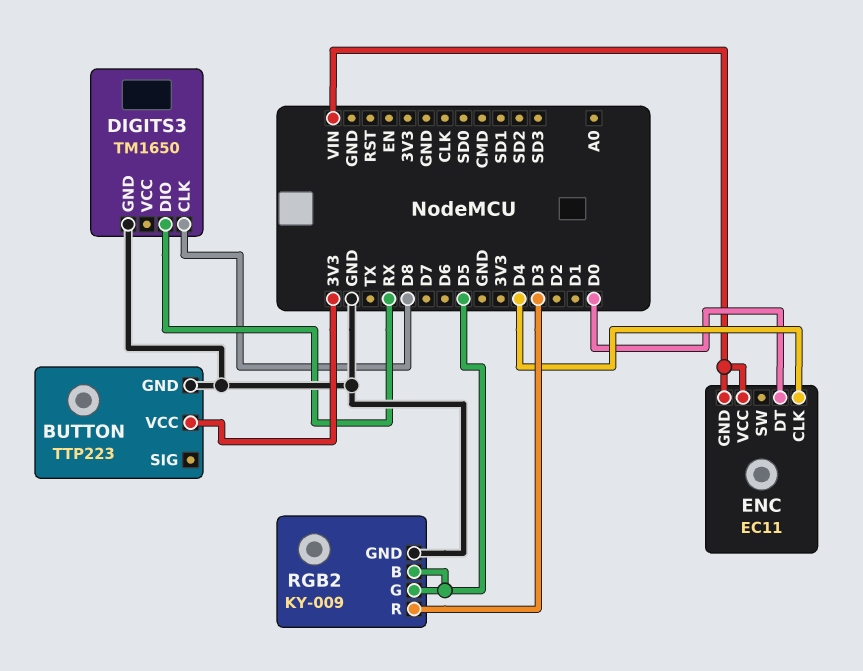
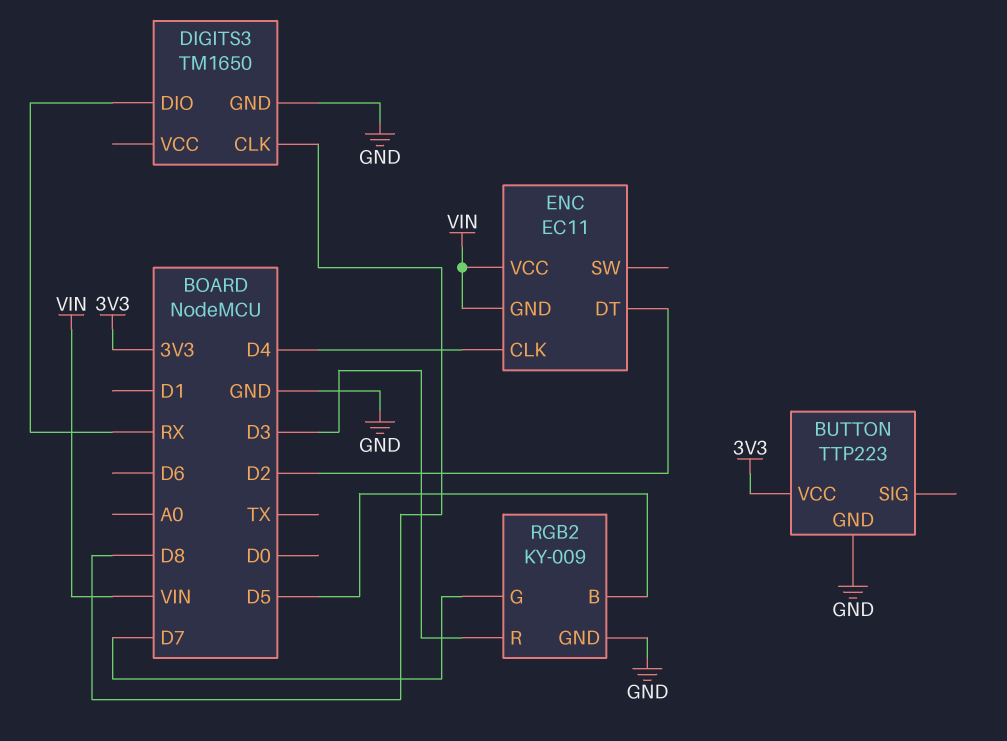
ENC pin DT: D0 -> D2
RGB2 pin G: D5 -> D7

